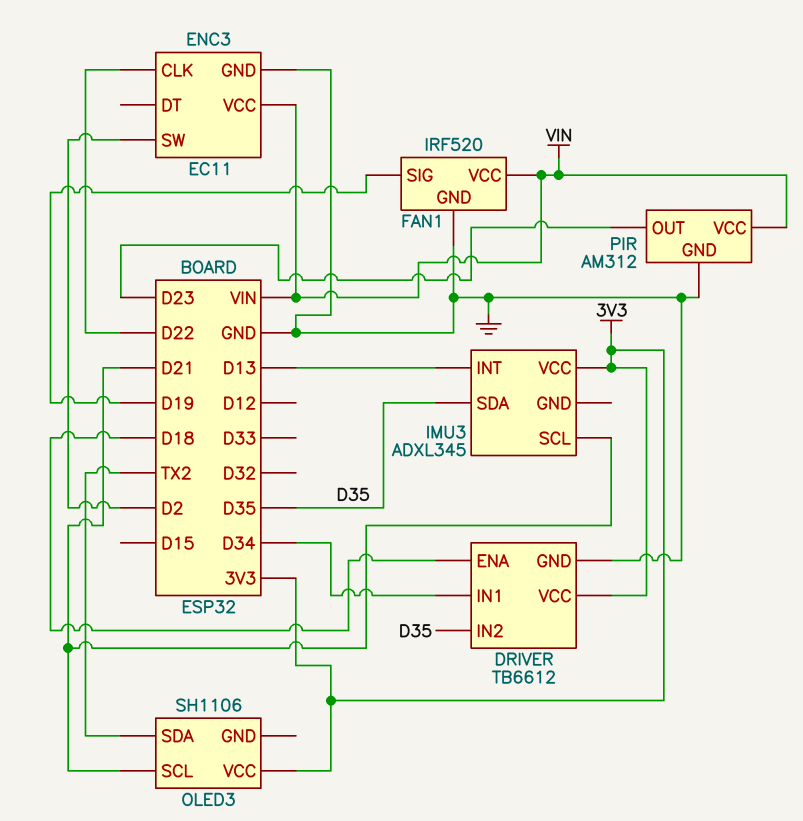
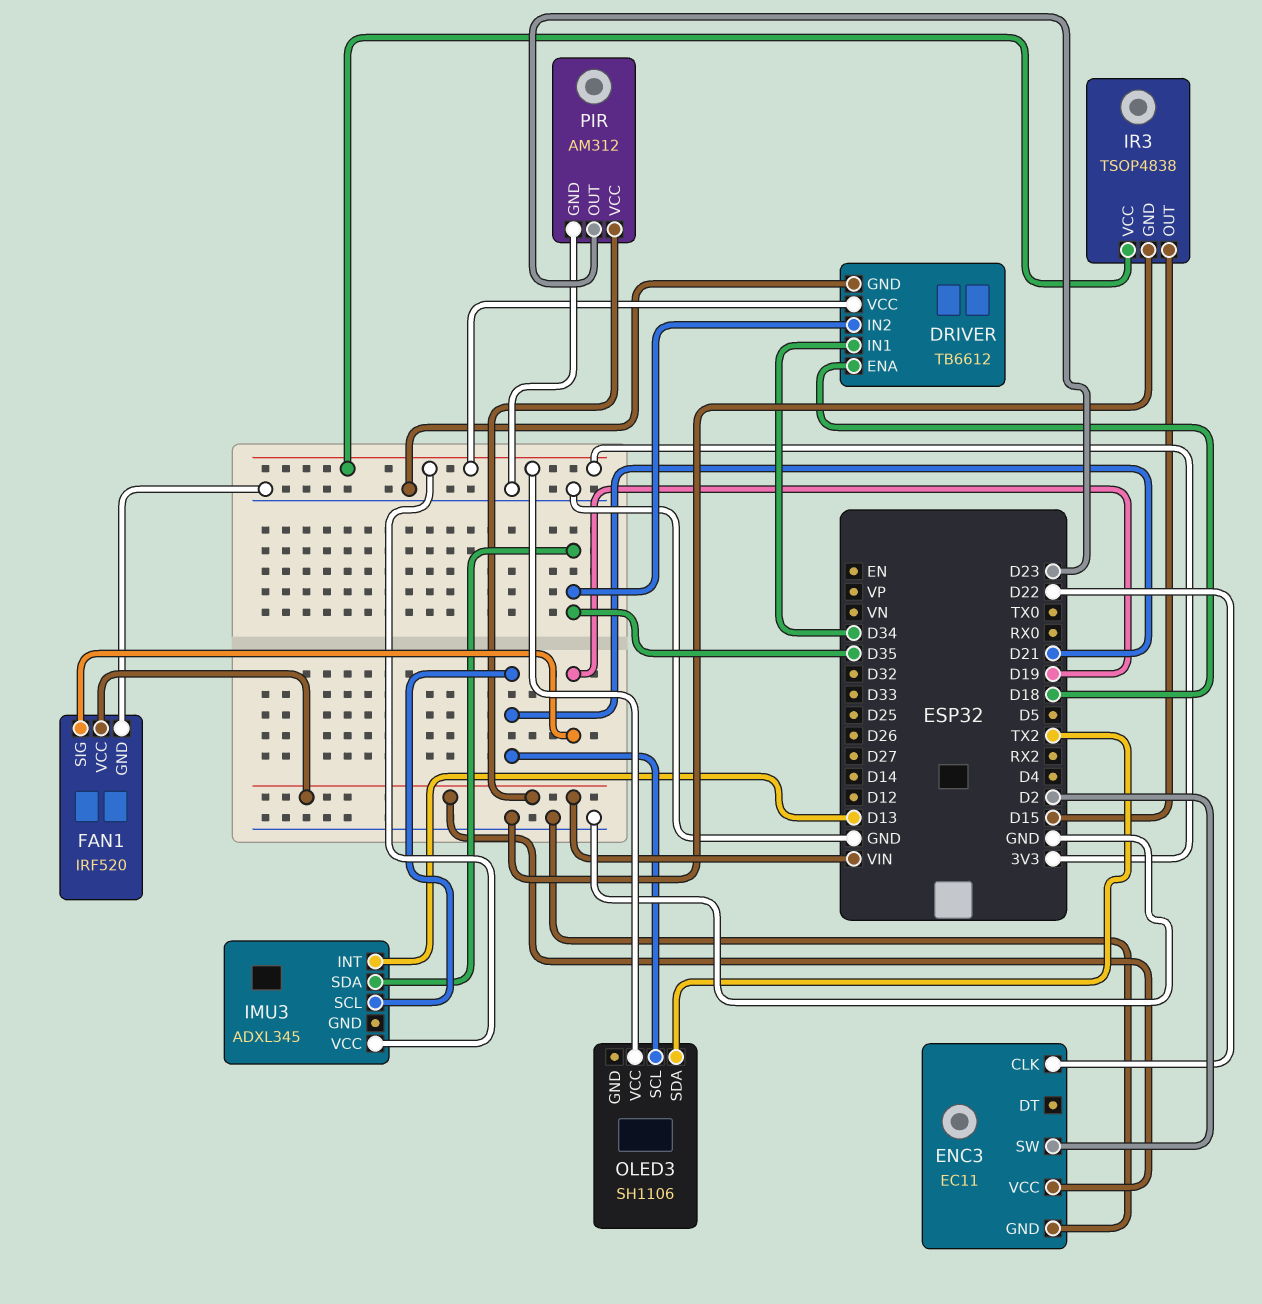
IR3: none -> TSOP4838
IR3 pin GND: none -> GND
IR3 pin OUT: none -> D15
IR3 pin VCC: none -> 3V3

